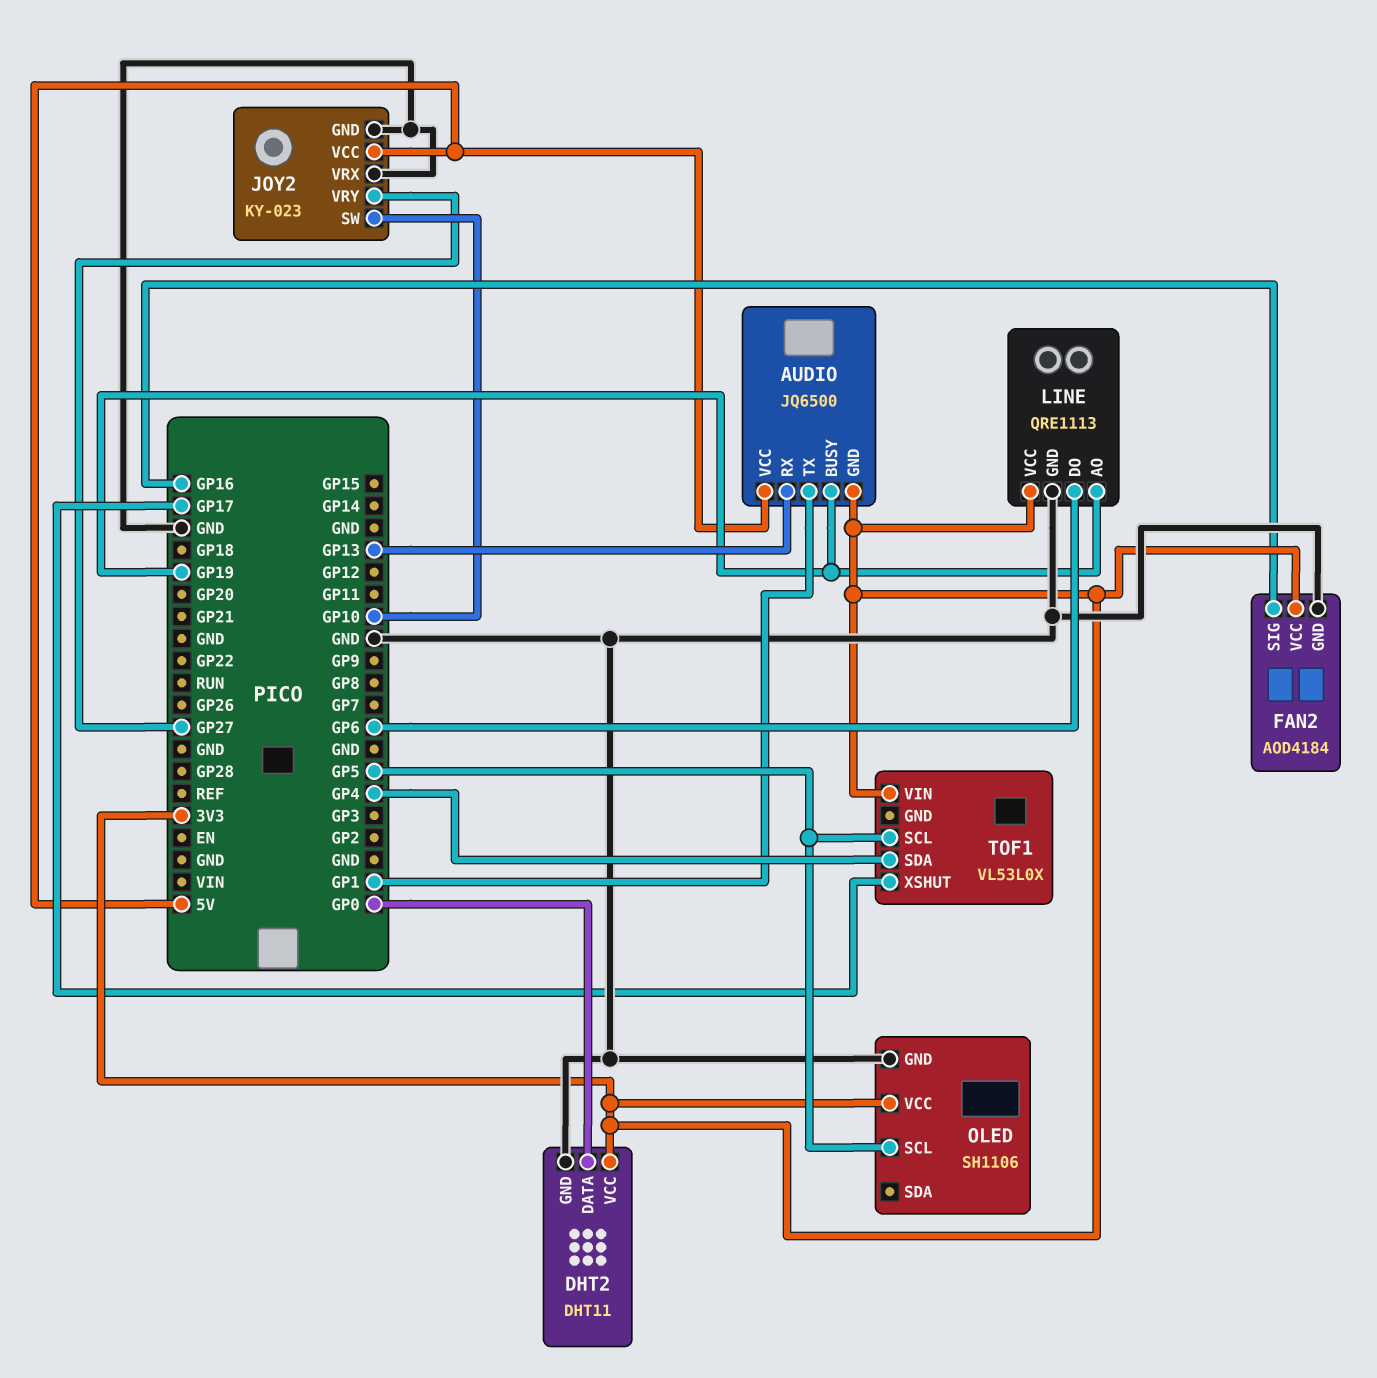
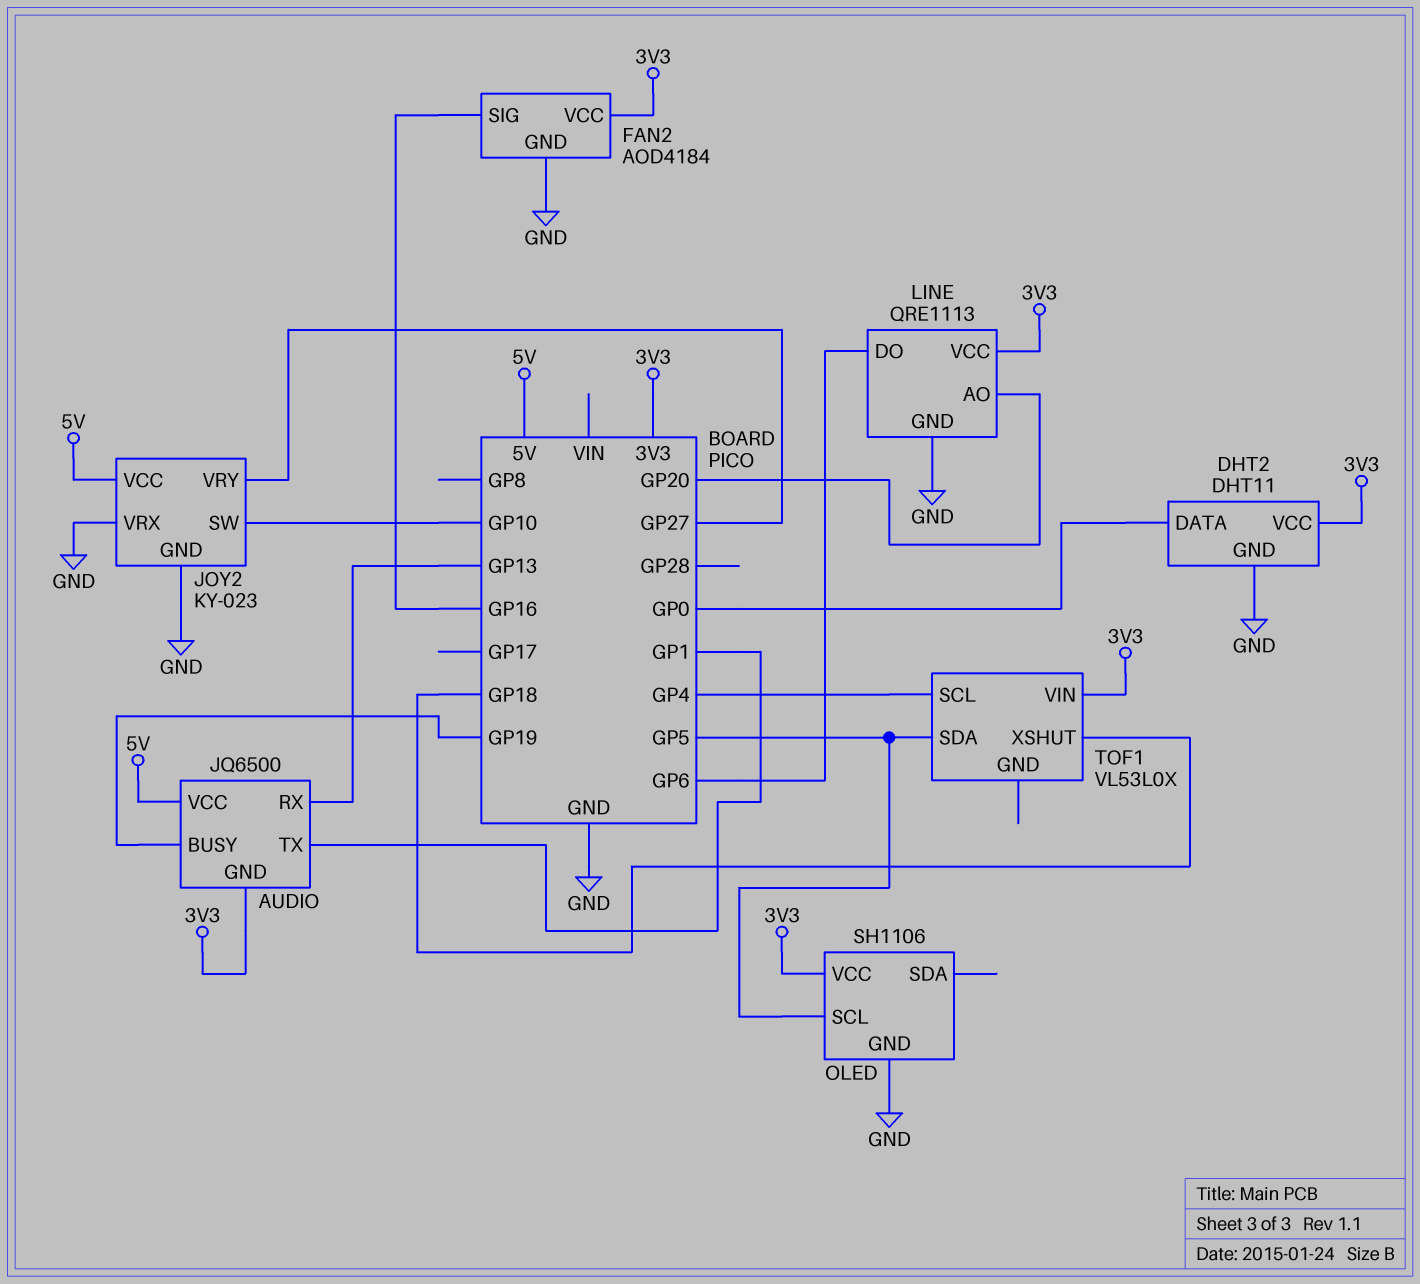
LINE pin AO: GP19 -> GP20
TOF1 pin SCL: GP5 -> GP4
TOF1 pin SDA: GP4 -> GP5
TOF1 pin XSHUT: GP17 -> GP18

